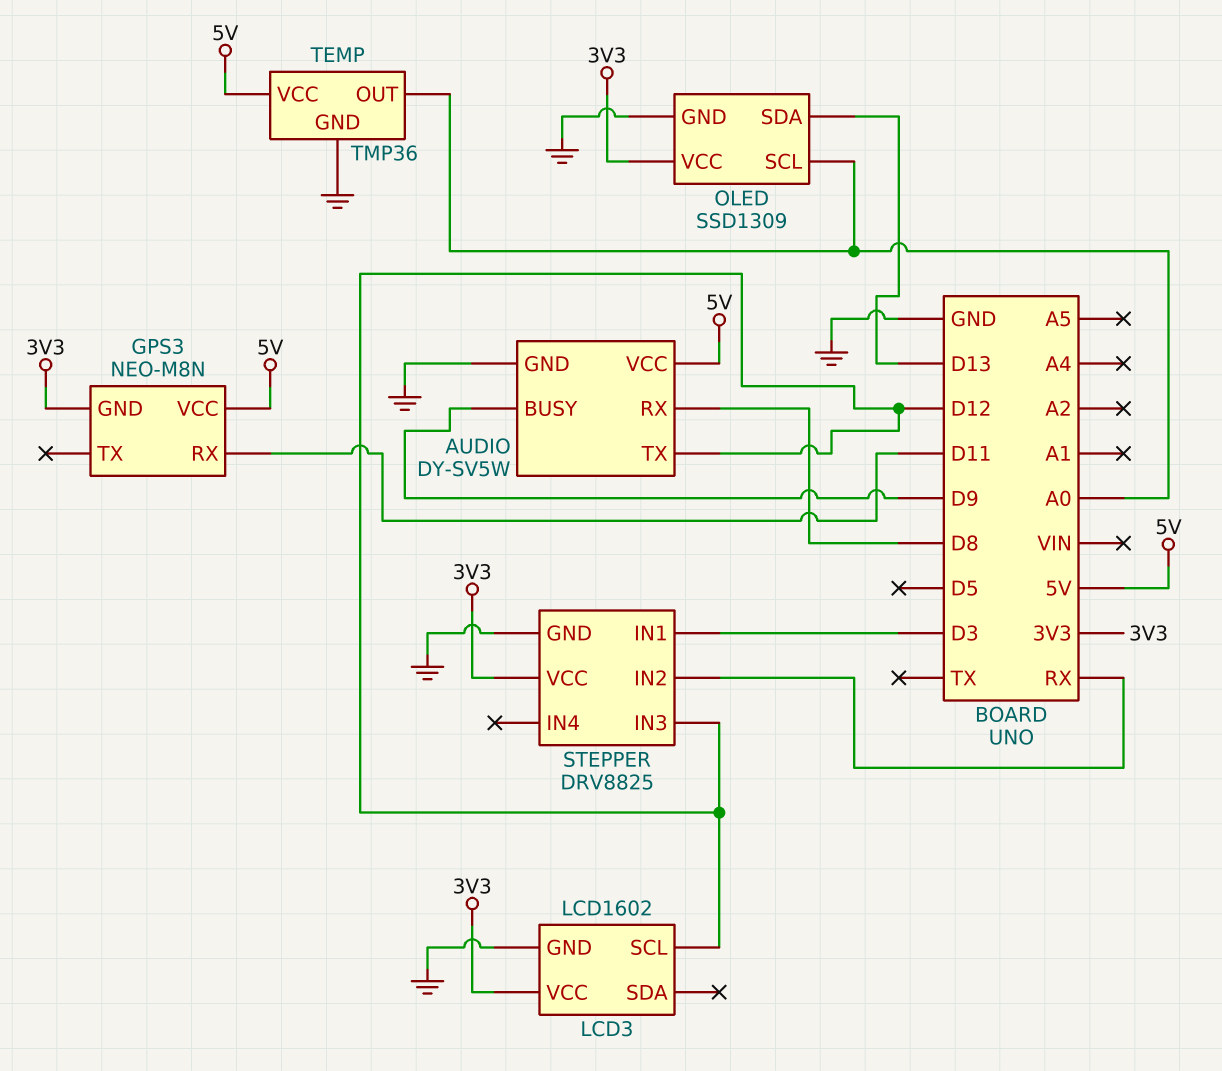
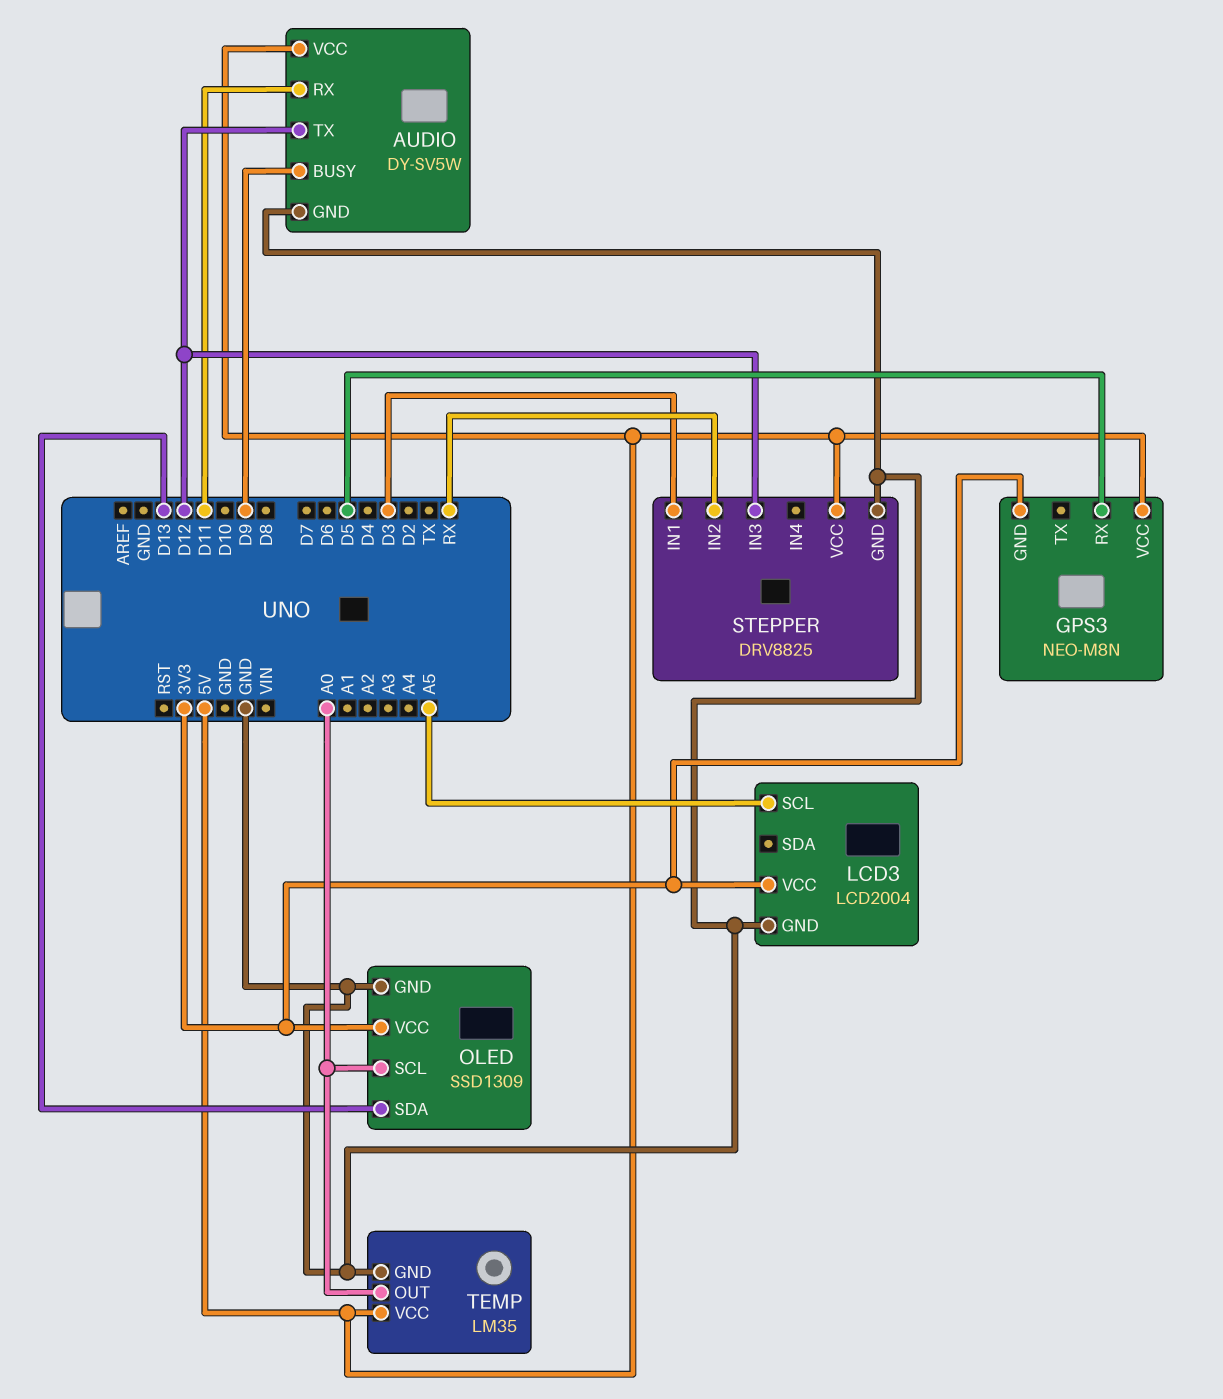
AUDIO pin RX: D8 -> D11
GPS3 pin RX: D11 -> D5
LCD3: LCD1602 -> LCD2004
LCD3 pin SCL: D12 -> A5
STEPPER pin VCC: 3V3 -> 5V
TEMP: TMP36 -> LM35

